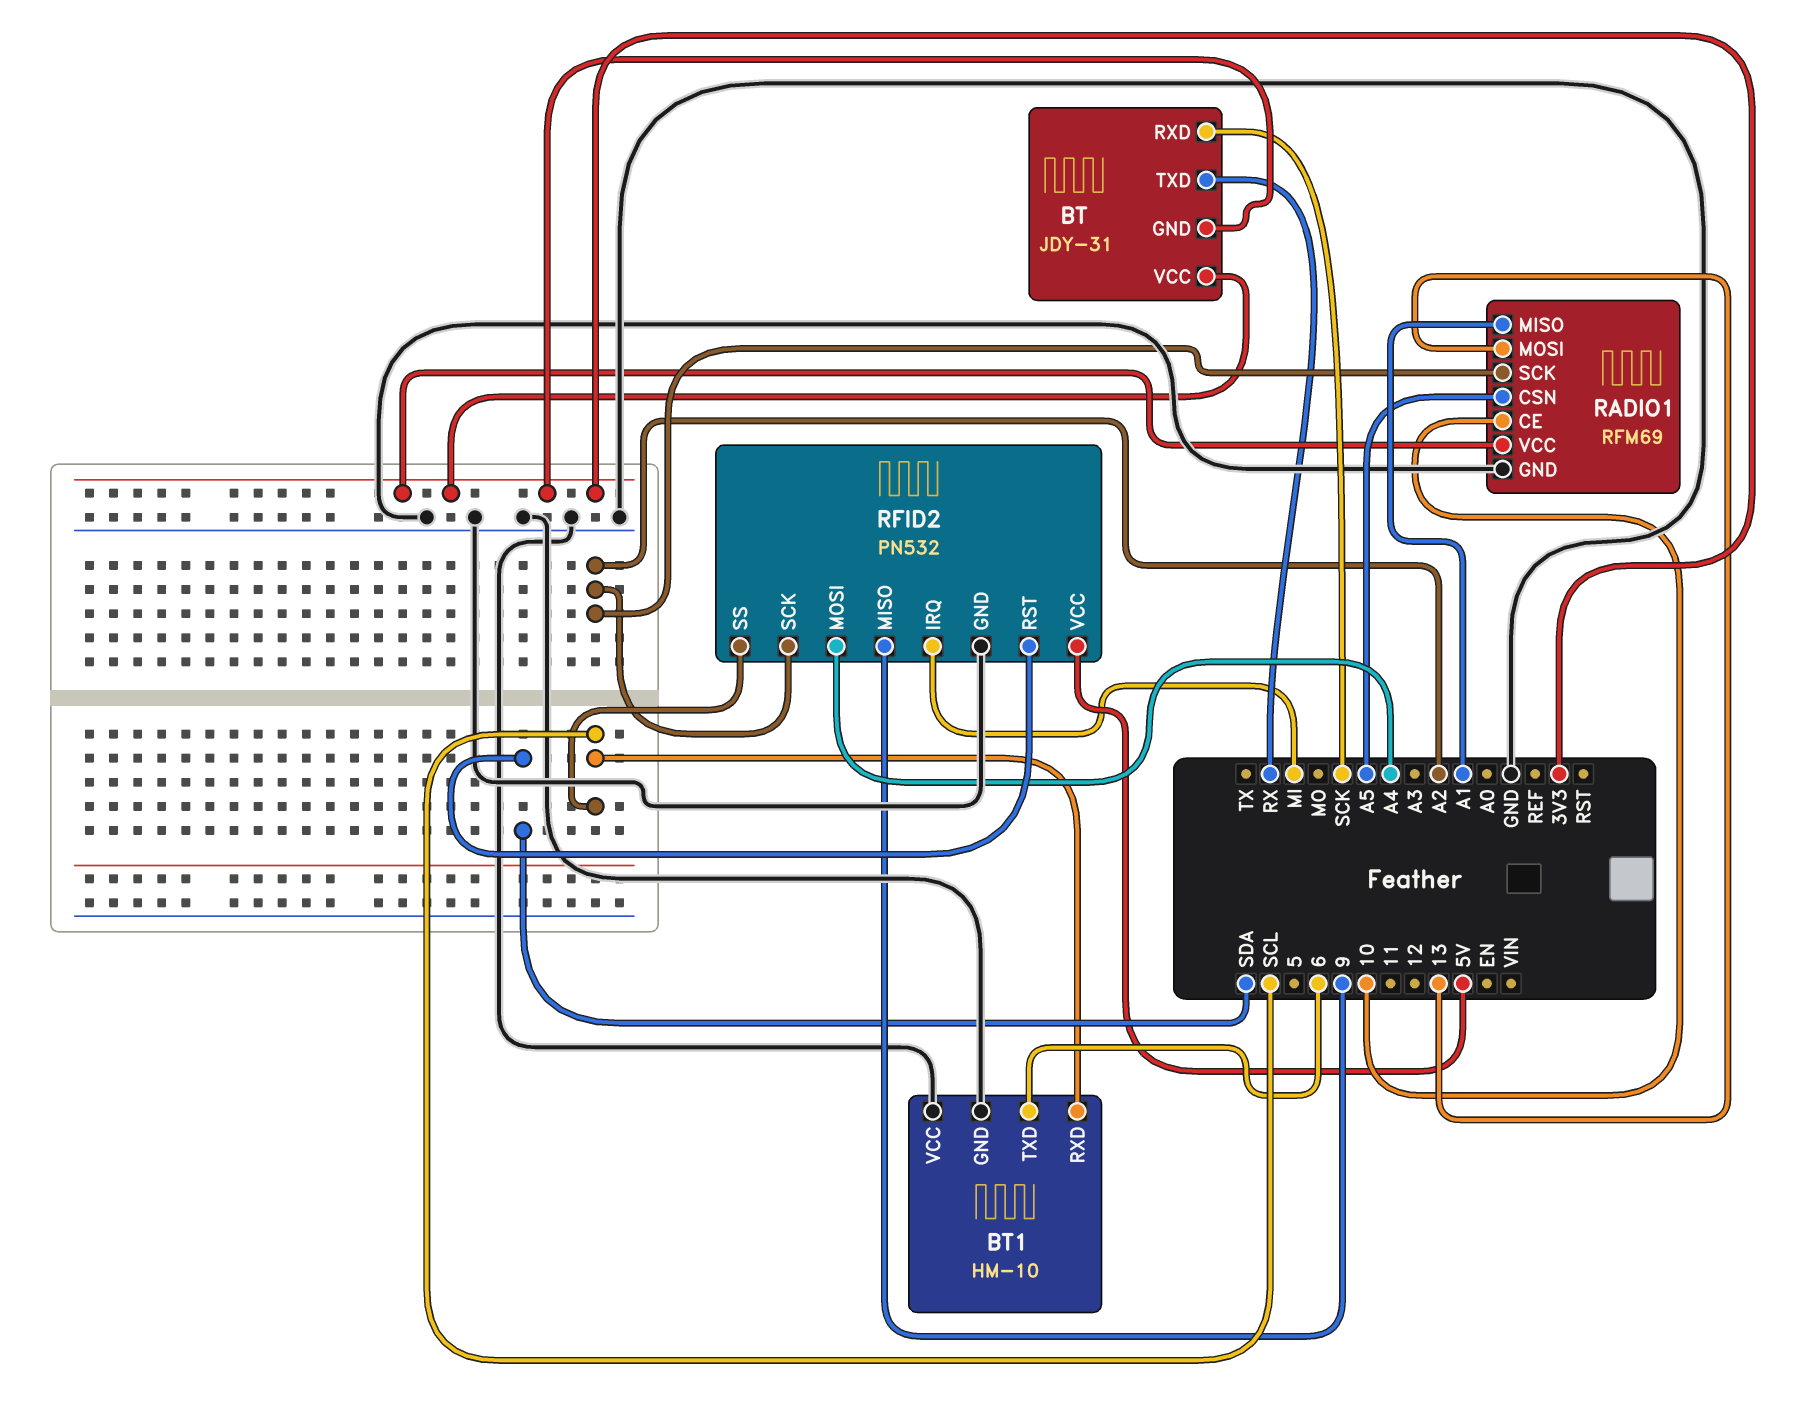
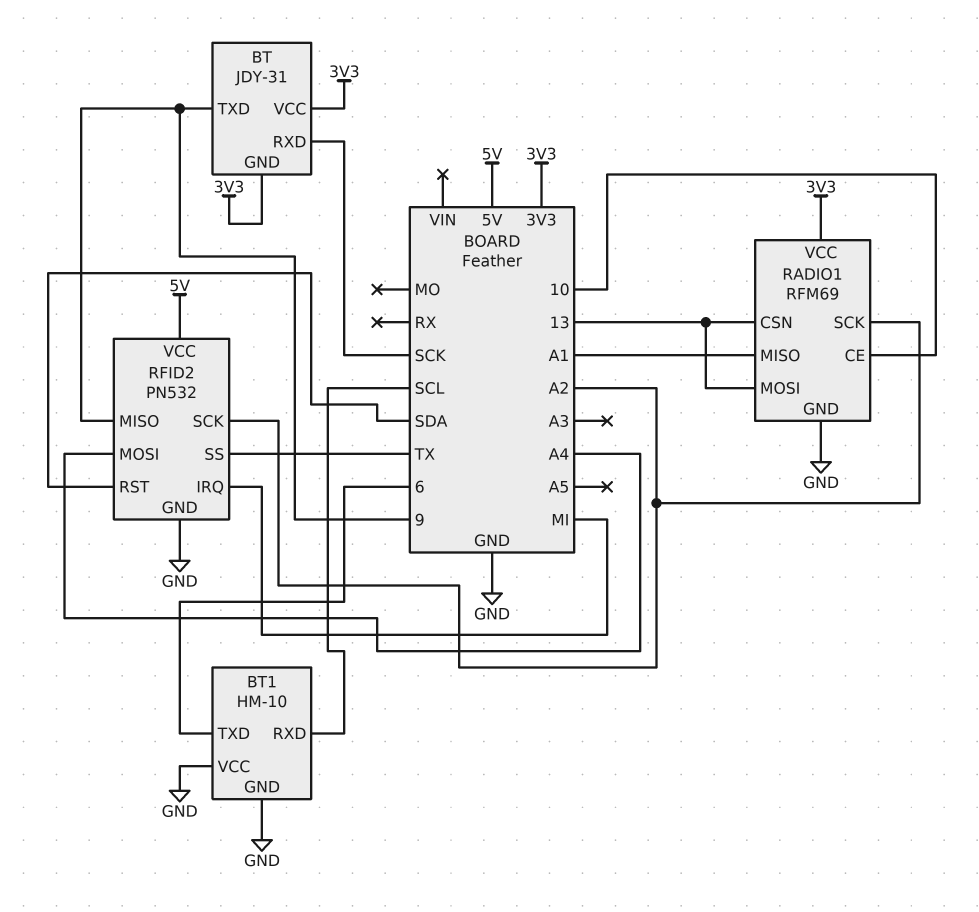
BT pin TXD: RX -> 9
RADIO1 pin CSN: A5 -> 13
RFID2 pin SS: SCL -> TX

